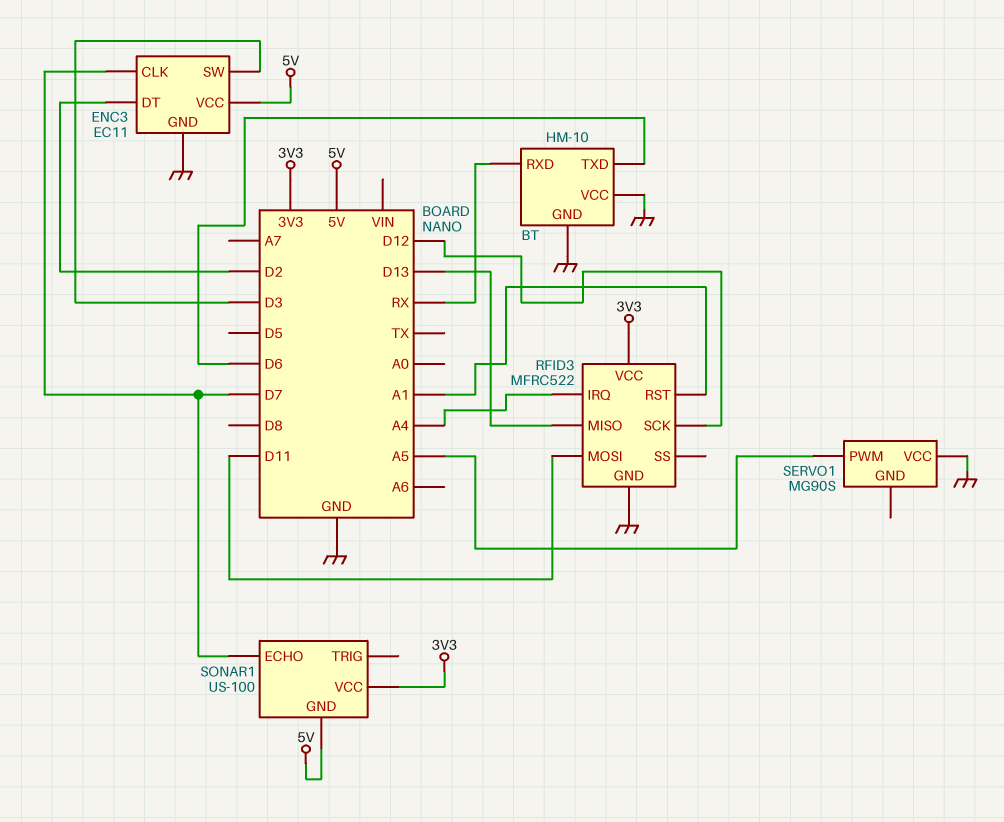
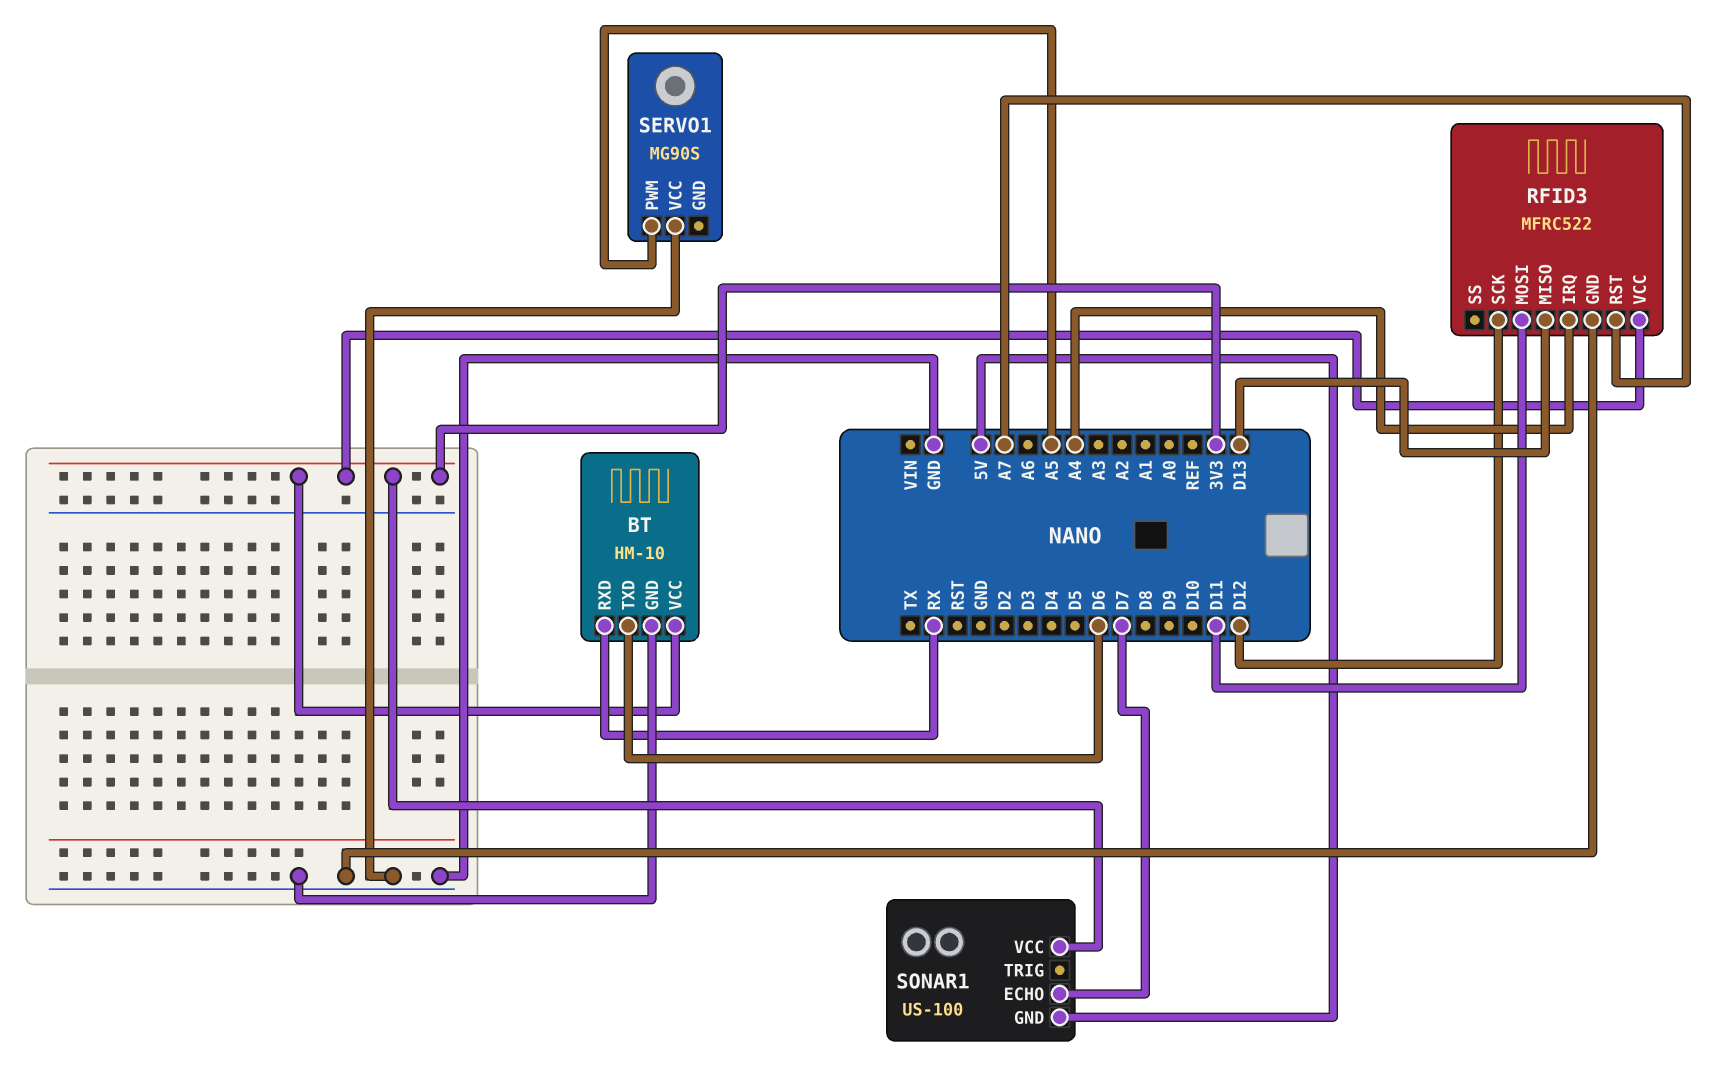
BT pin VCC: GND -> 3V3
ENC3: EC11 -> none
ENC3 pin CLK: D7 -> none
ENC3 pin DT: D2 -> none
ENC3 pin GND: GND -> none
ENC3 pin SW: D3 -> none
ENC3 pin VCC: 5V -> none
RFID3 pin RST: A1 -> A7

